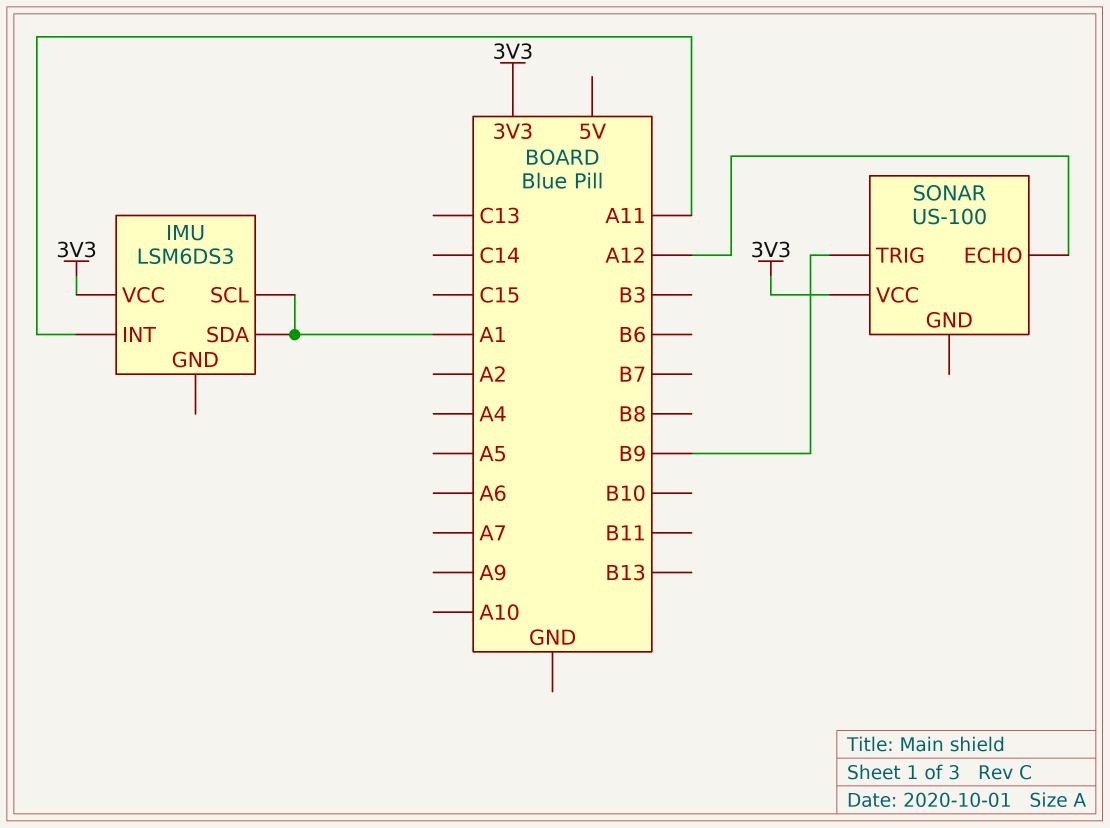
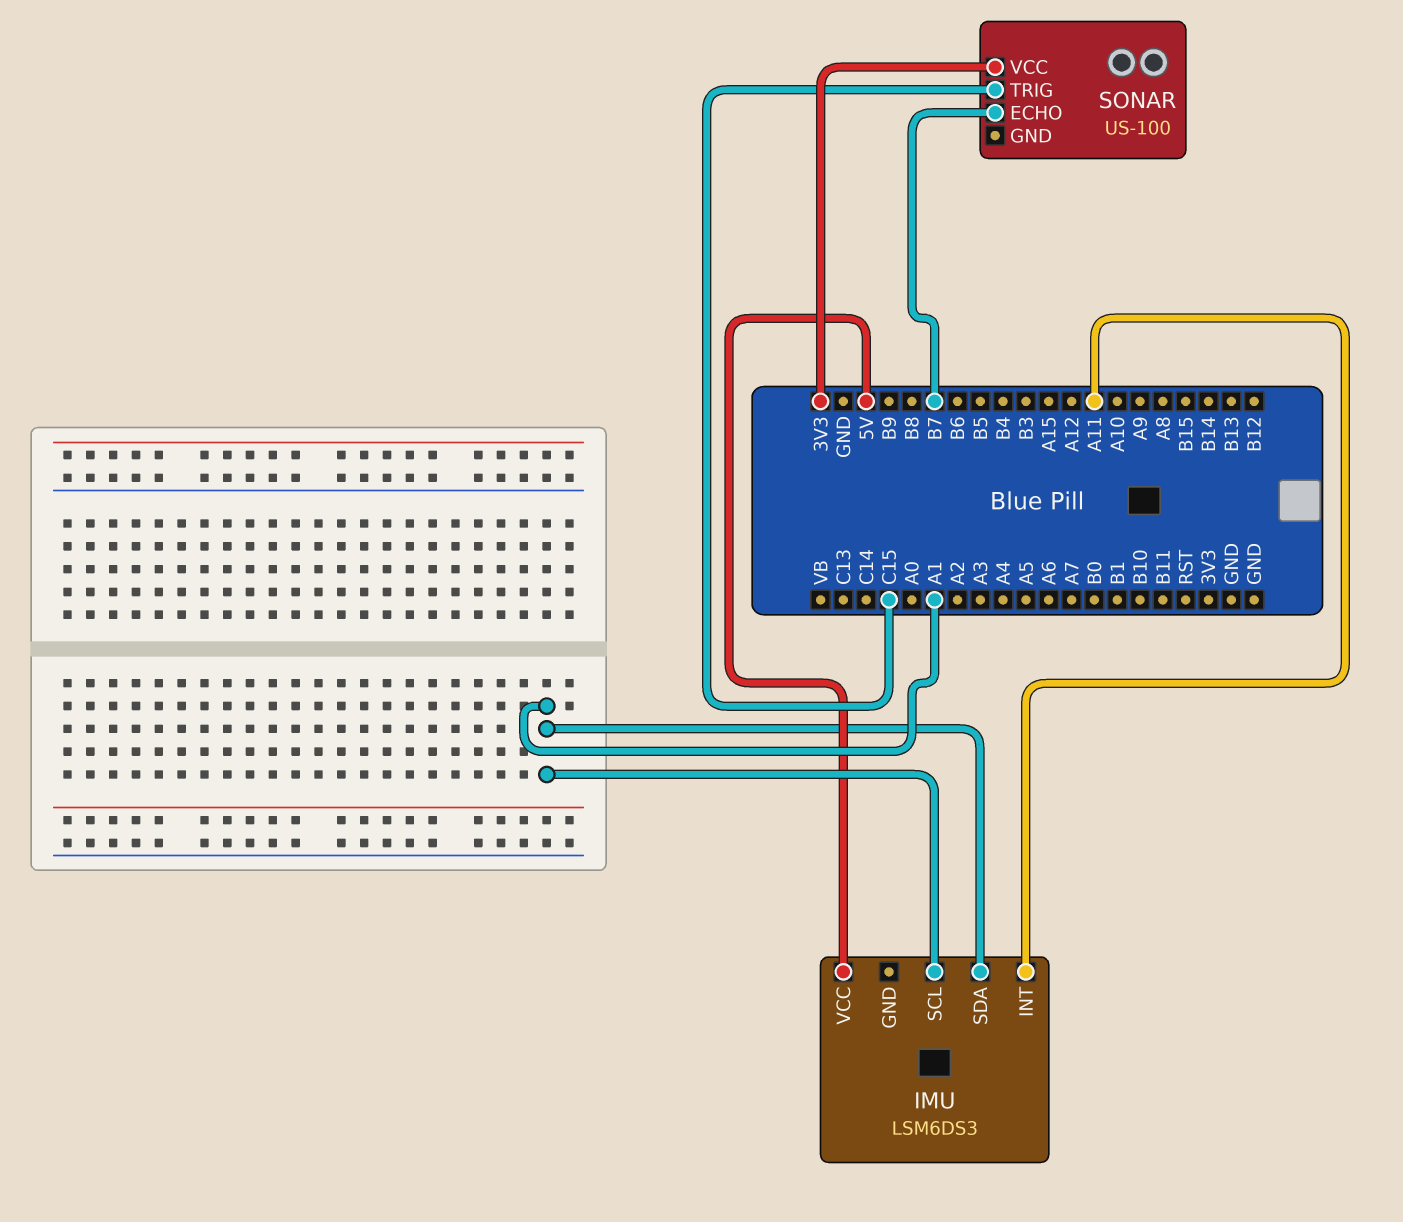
IMU pin VCC: 3V3 -> 5V
SONAR pin ECHO: A12 -> B7
SONAR pin TRIG: B9 -> C15

